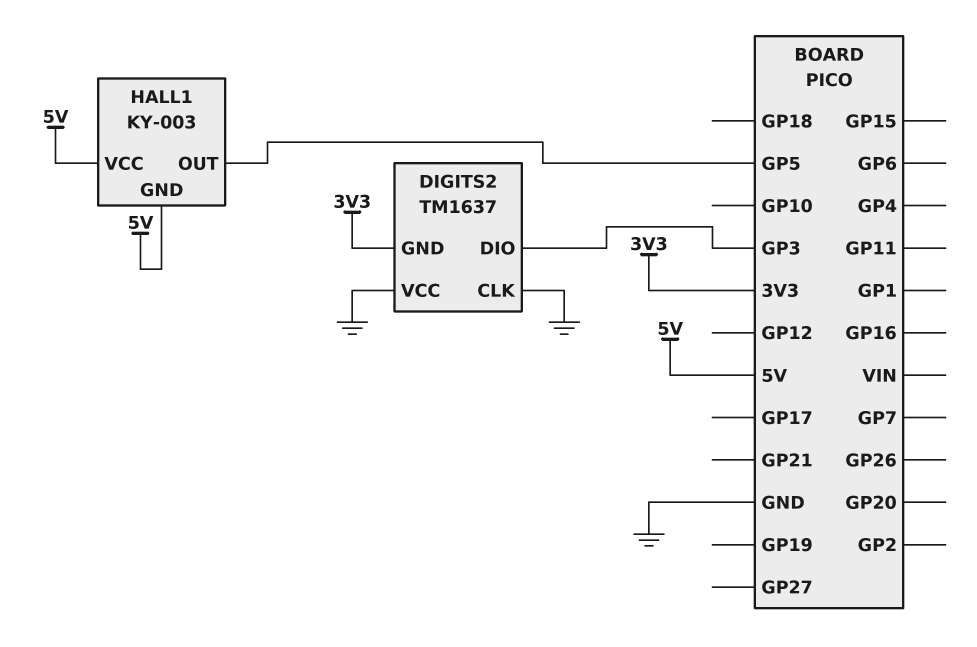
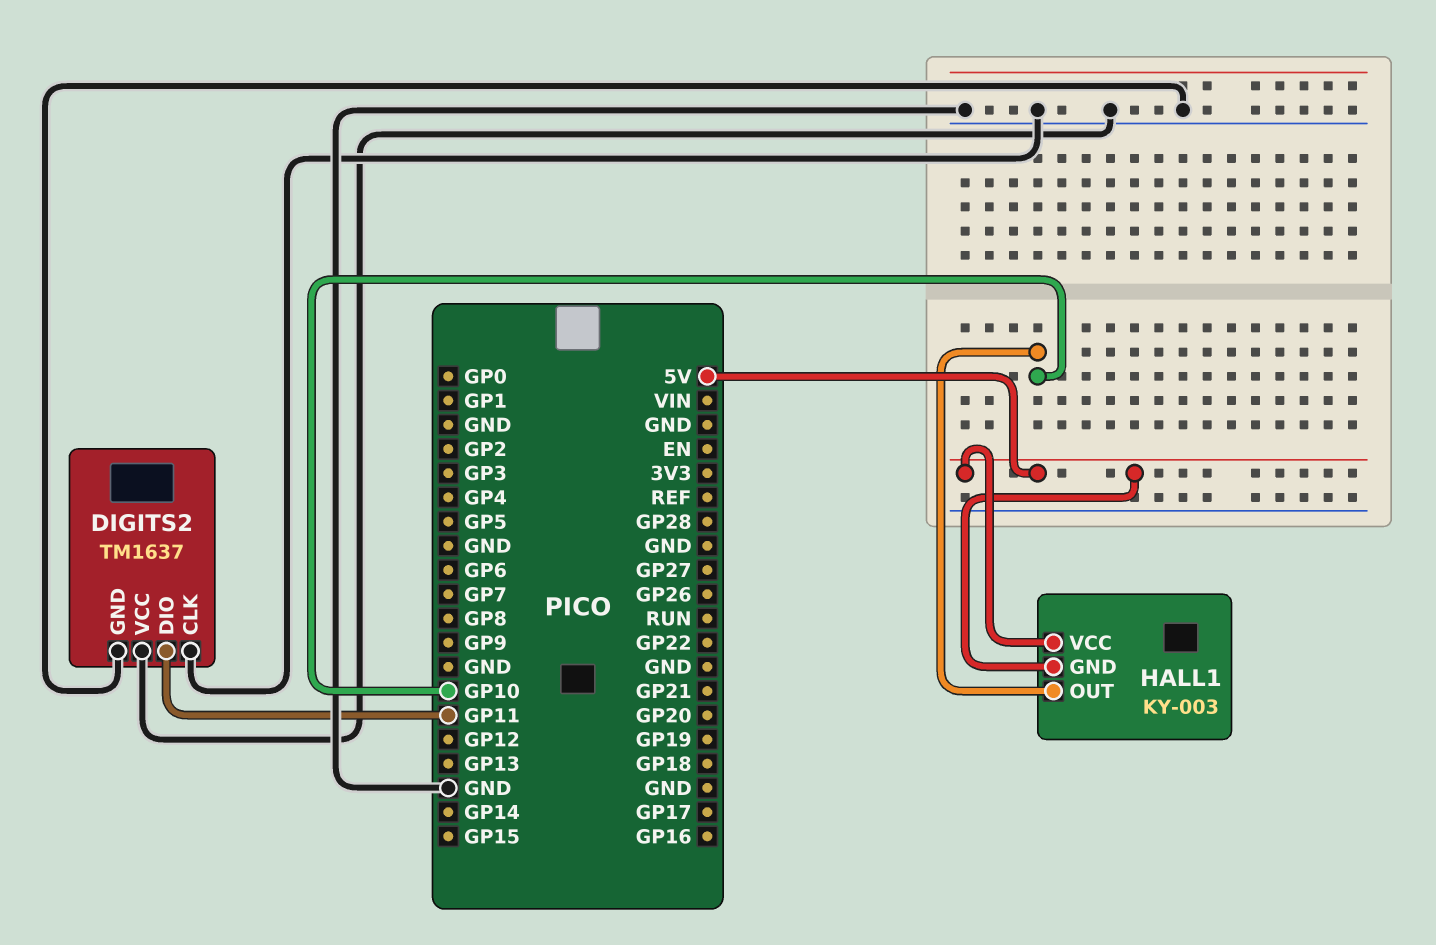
DIGITS2 pin DIO: GP3 -> GP11
DIGITS2 pin GND: 3V3 -> GND
HALL1 pin OUT: GP5 -> GP10

